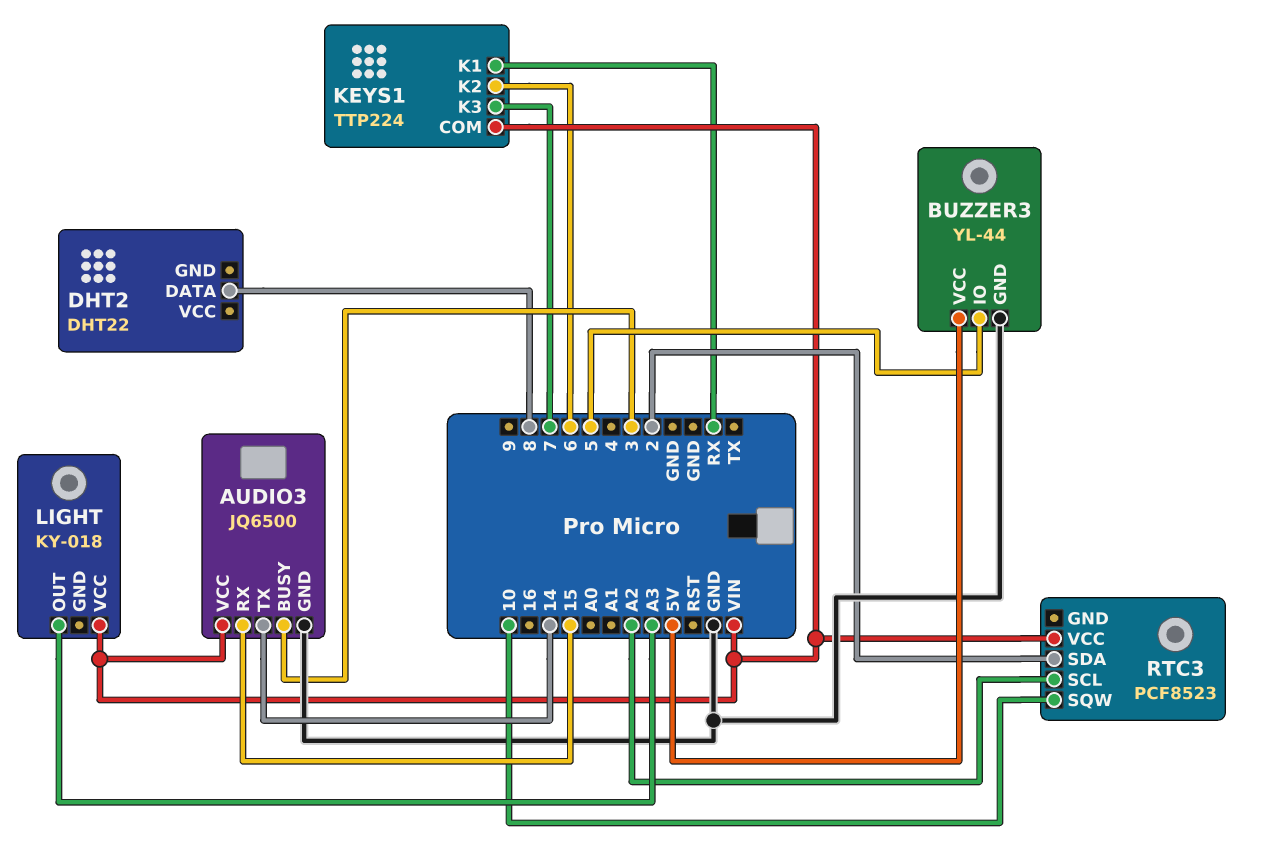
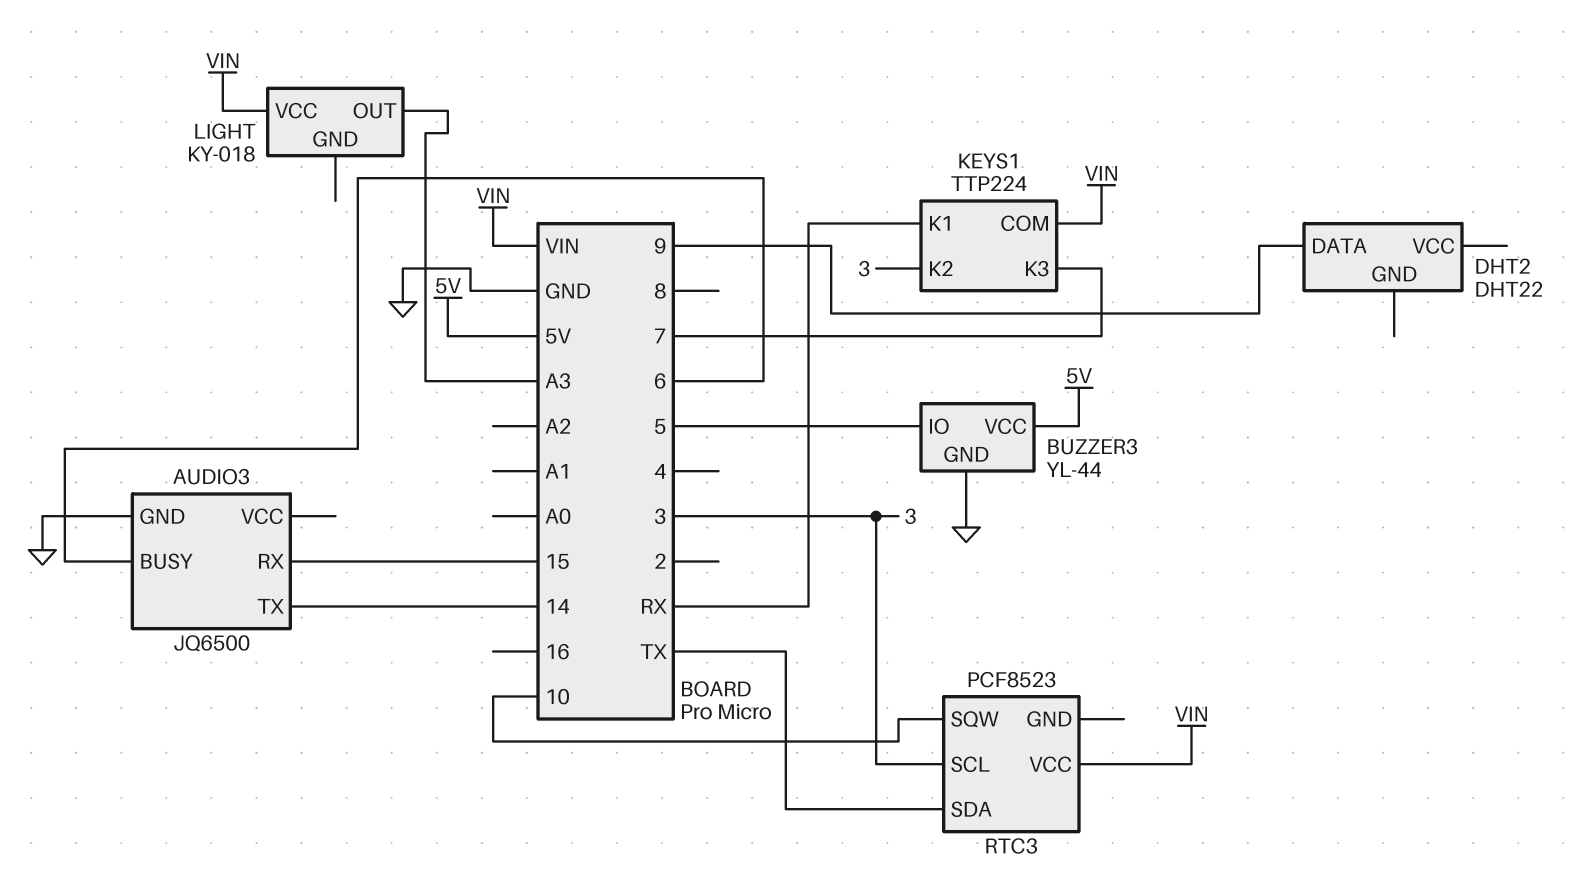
AUDIO3 pin BUSY: 3 -> 6
AUDIO3 pin VCC: VIN -> none
DHT2 pin DATA: 8 -> 9
KEYS1 pin K2: 6 -> 3
RTC3 pin SCL: A2 -> 3
RTC3 pin SDA: 2 -> TX

